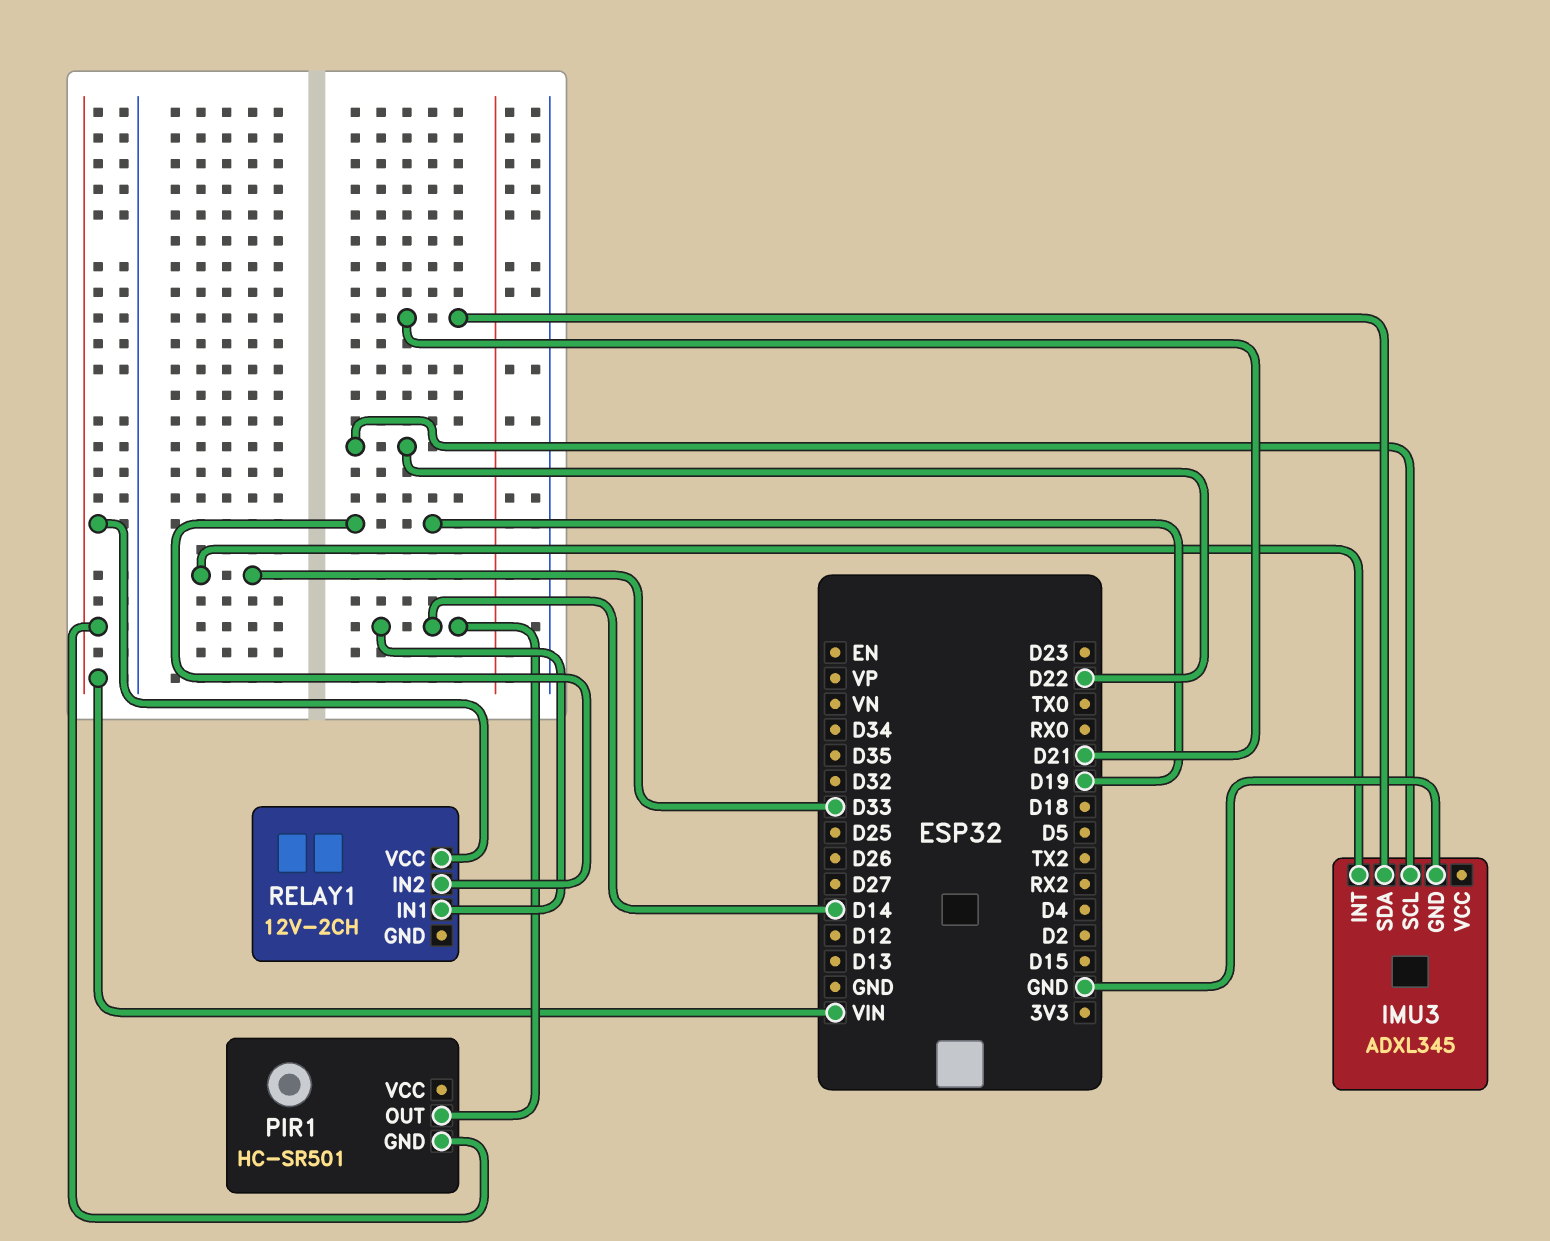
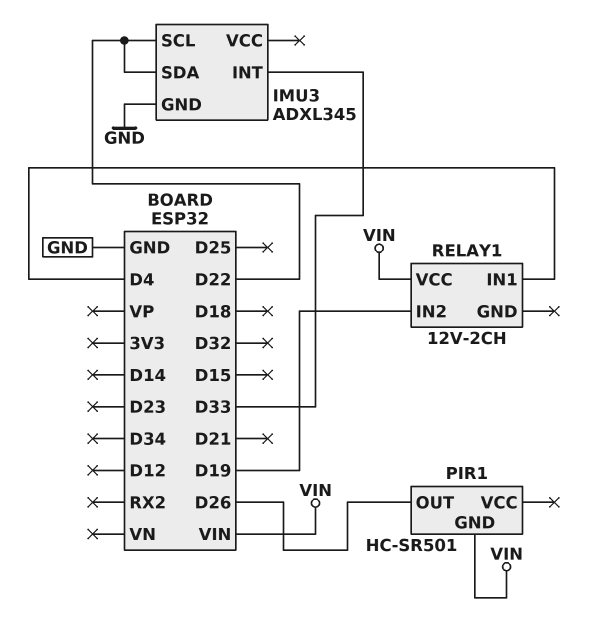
IMU3 pin SDA: D21 -> D22
PIR1 pin OUT: D14 -> D26
RELAY1 pin IN1: D14 -> D4

